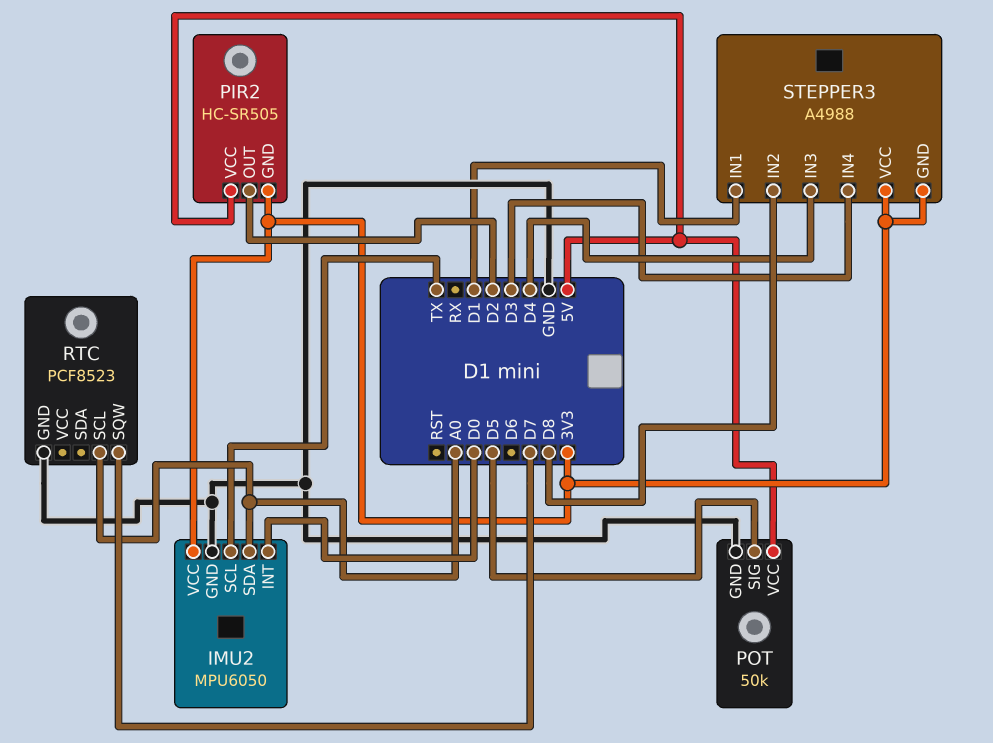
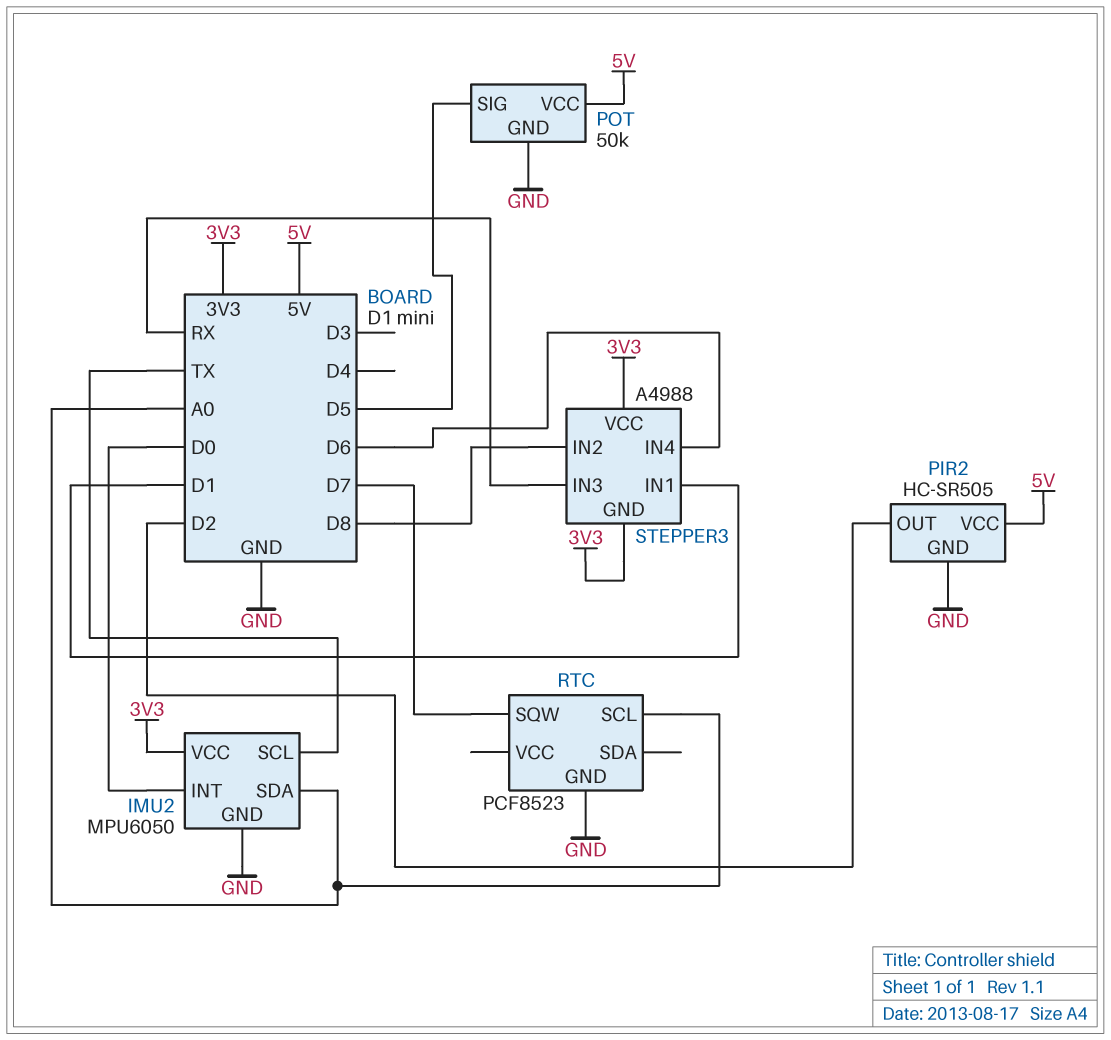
PIR2 pin GND: 3V3 -> GND
STEPPER3 pin IN3: D4 -> RX
STEPPER3 pin IN4: D3 -> D6

